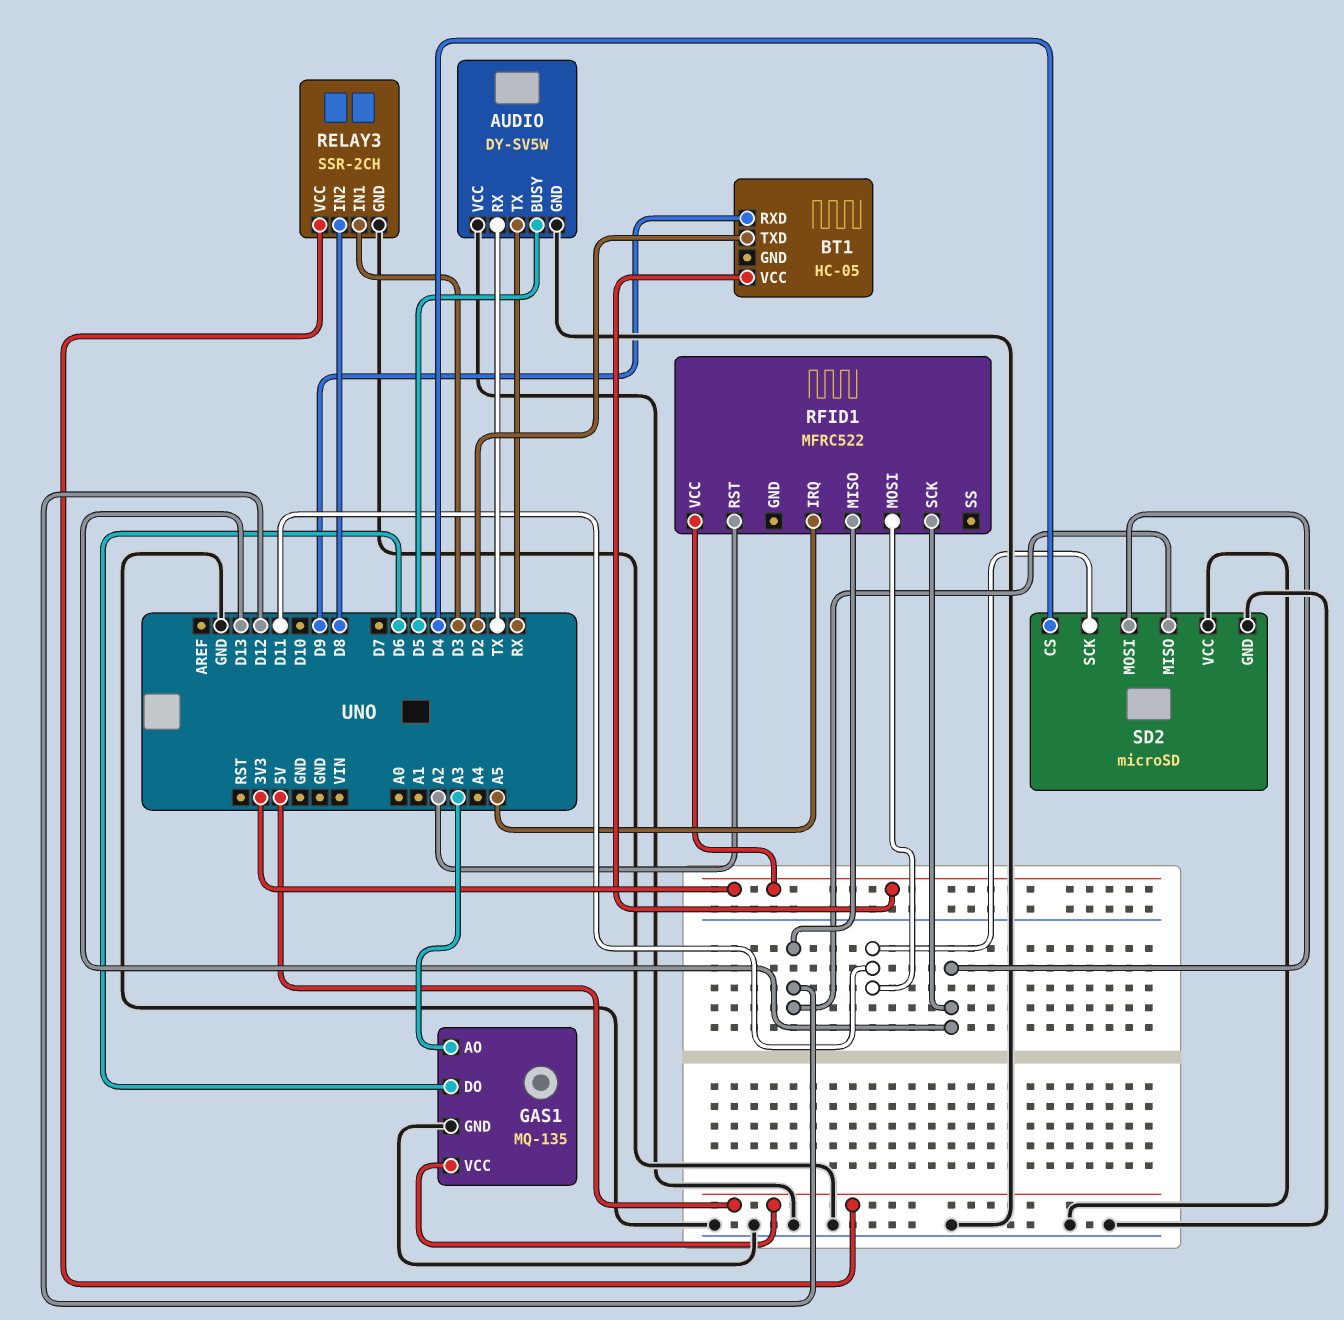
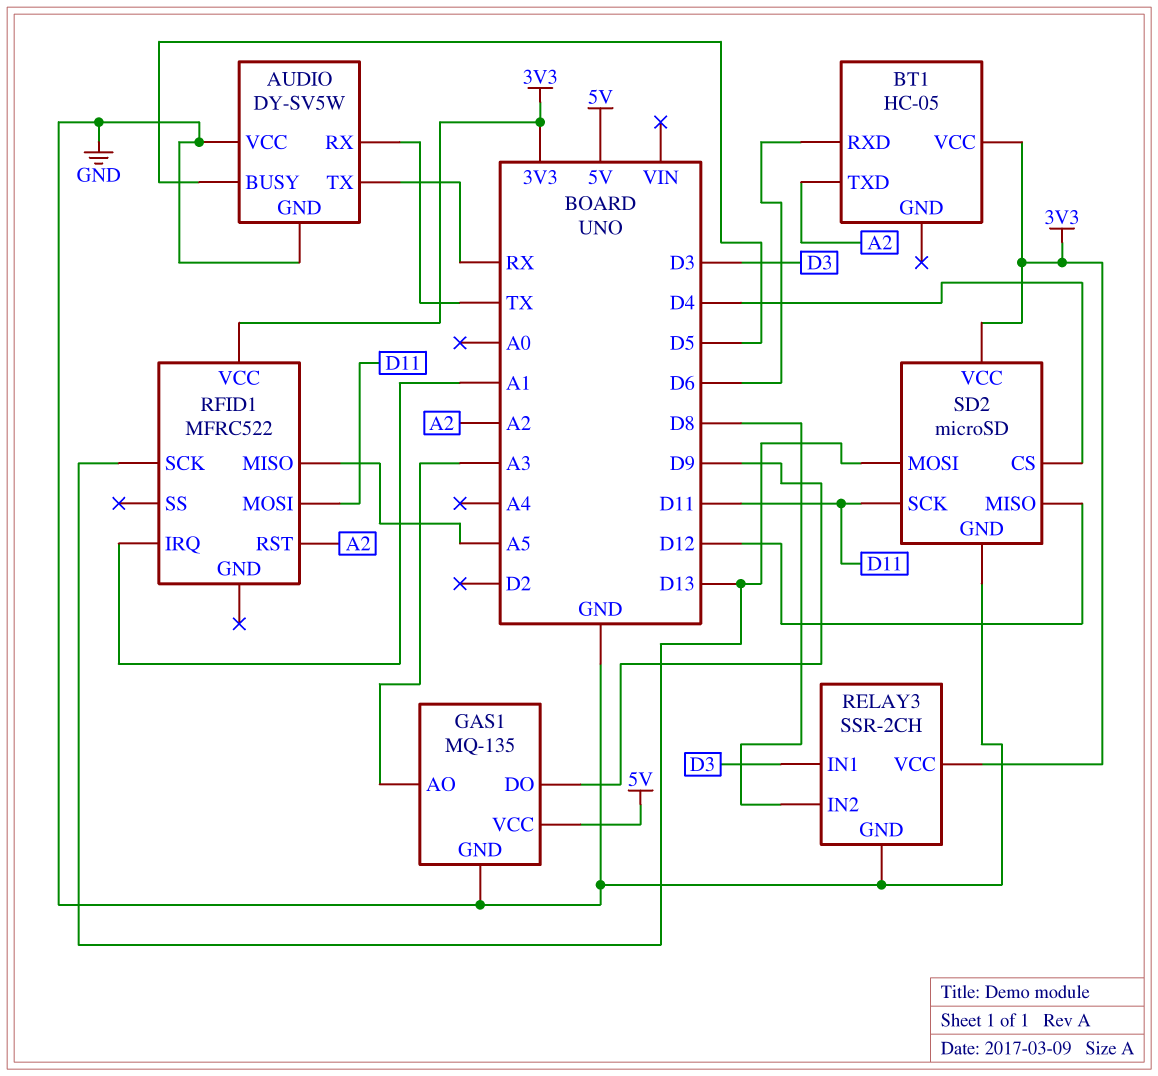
BT1 pin RXD: D9 -> D6
BT1 pin TXD: D2 -> A2
GAS1 pin DO: D6 -> D9
RELAY3 pin VCC: 5V -> 3V3
RFID1 pin IRQ: A5 -> A1
RFID1 pin MISO: D12 -> A5
SD2 pin VCC: GND -> 3V3

